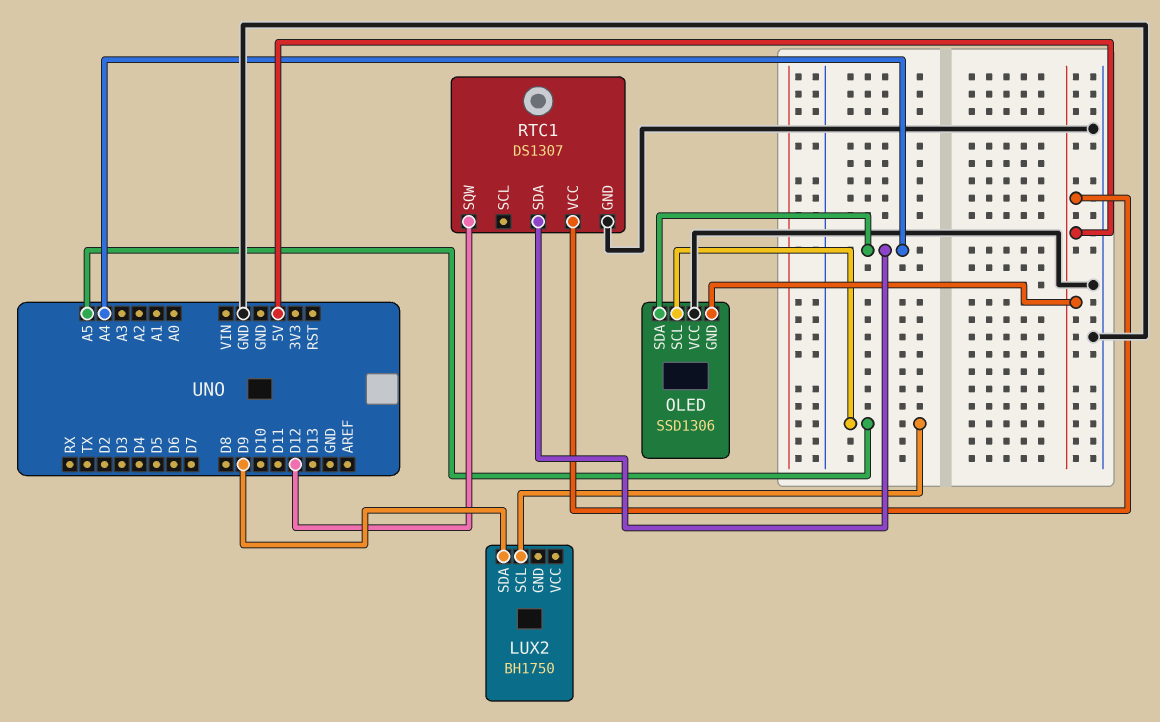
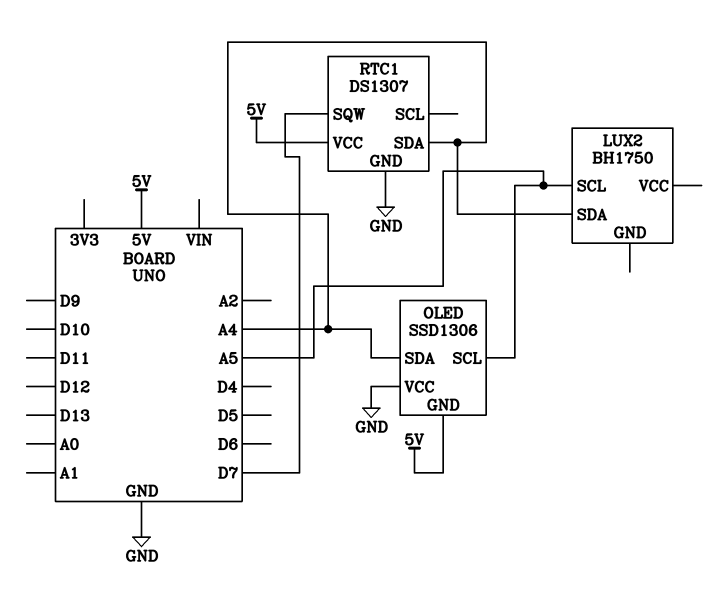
LUX2 pin SDA: D9 -> A4
RTC1 pin SQW: D12 -> D7

